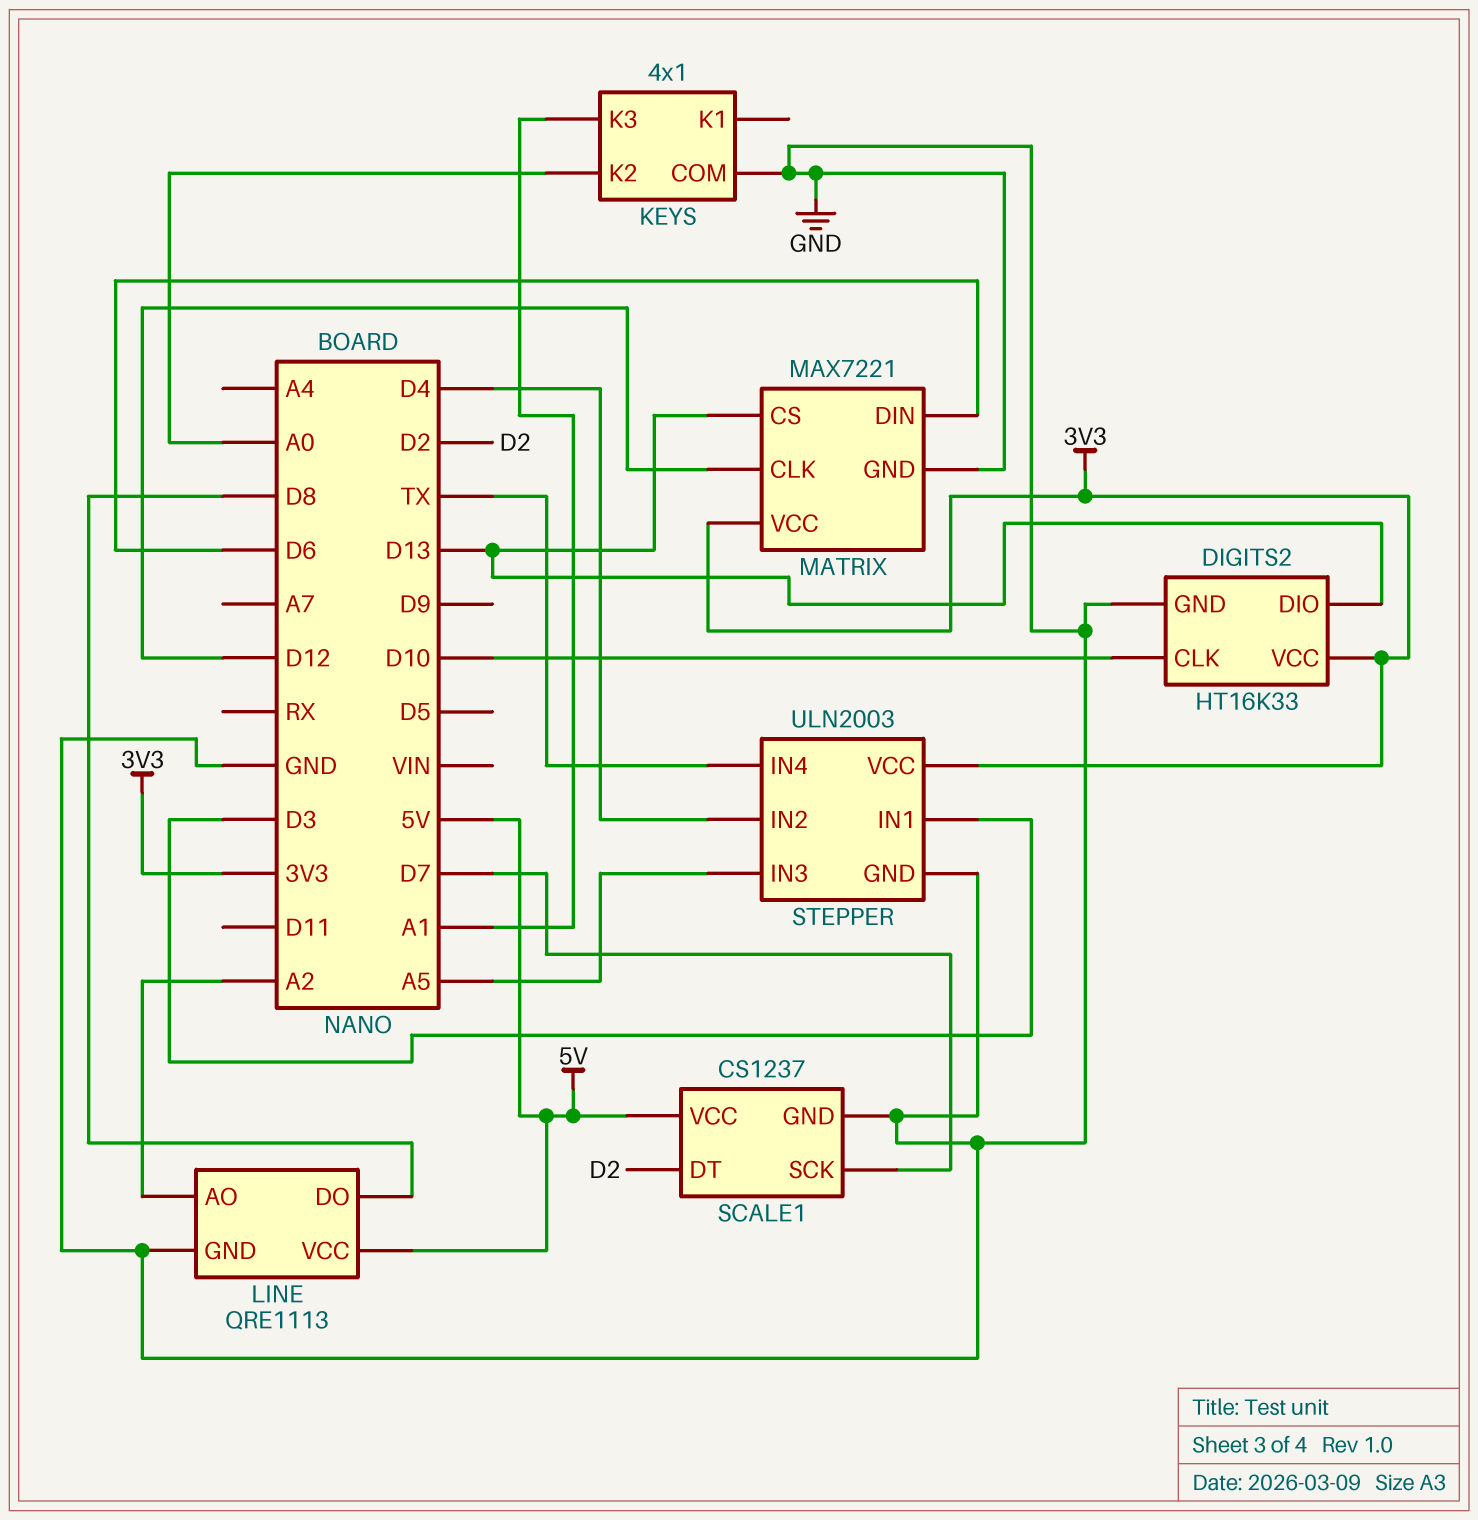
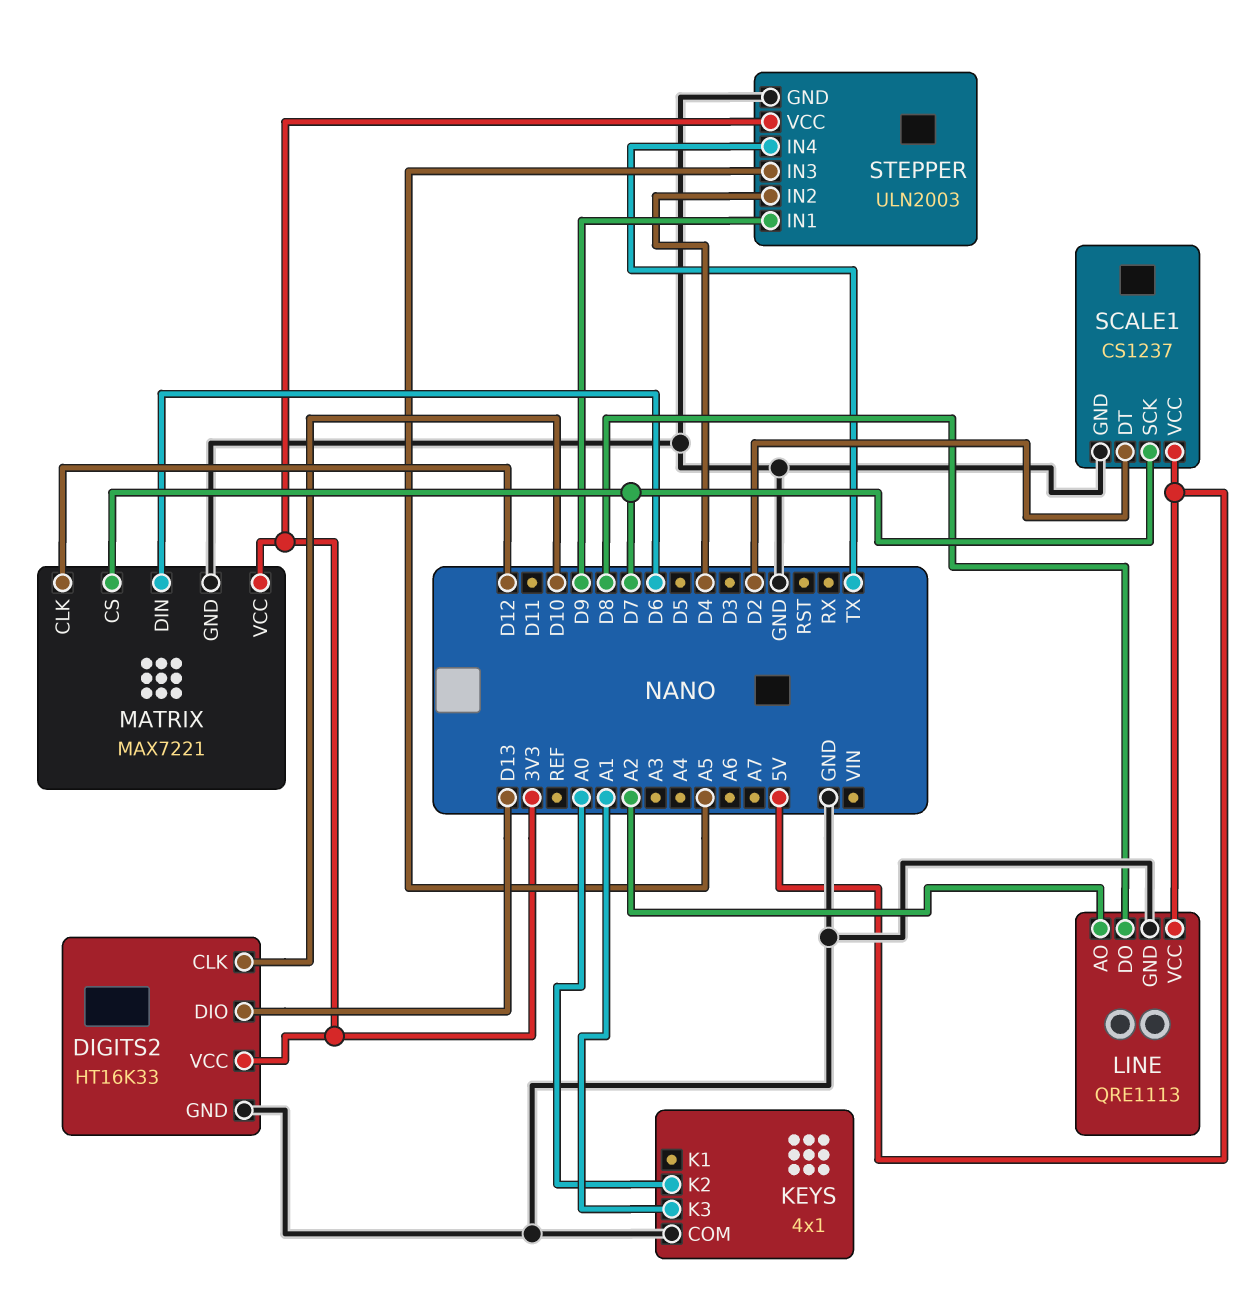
MATRIX pin CS: D13 -> D7
STEPPER pin IN1: D3 -> D9

